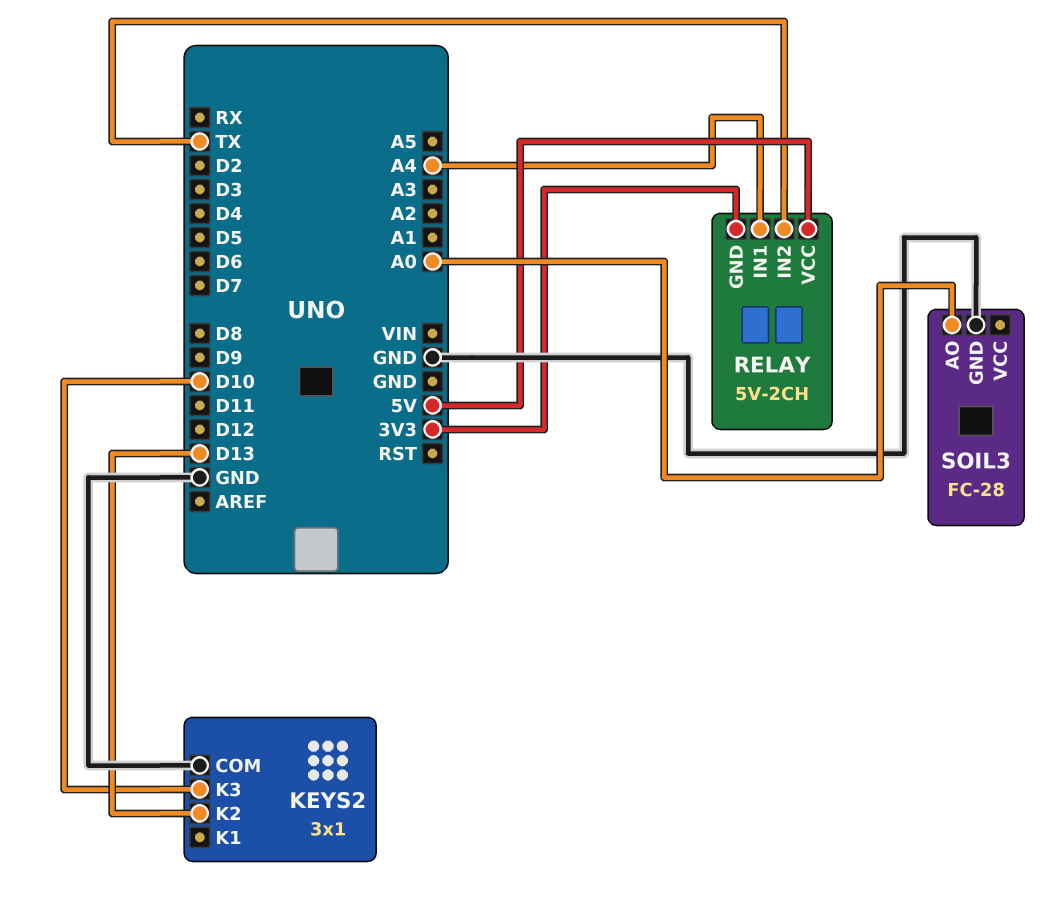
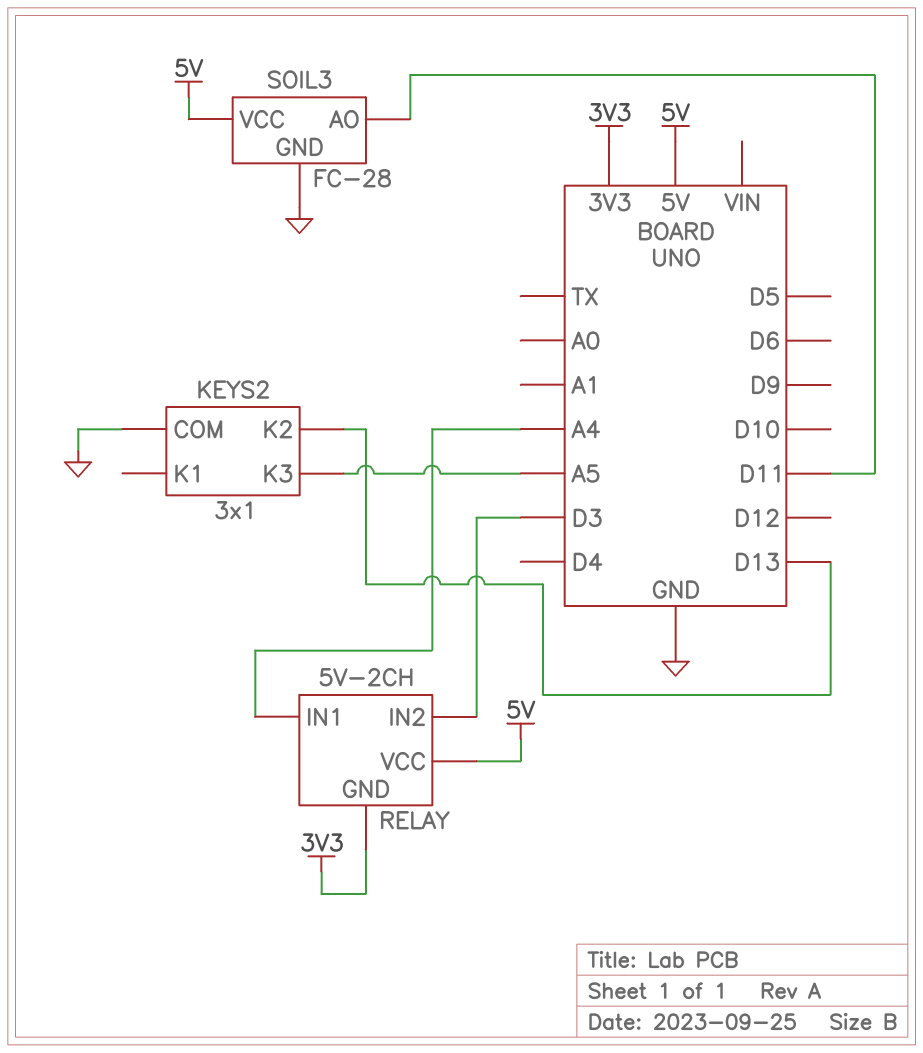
KEYS2 pin K3: D10 -> A5
RELAY pin IN2: TX -> D3
SOIL3 pin AO: A0 -> D11
SOIL3 pin VCC: none -> 5V

